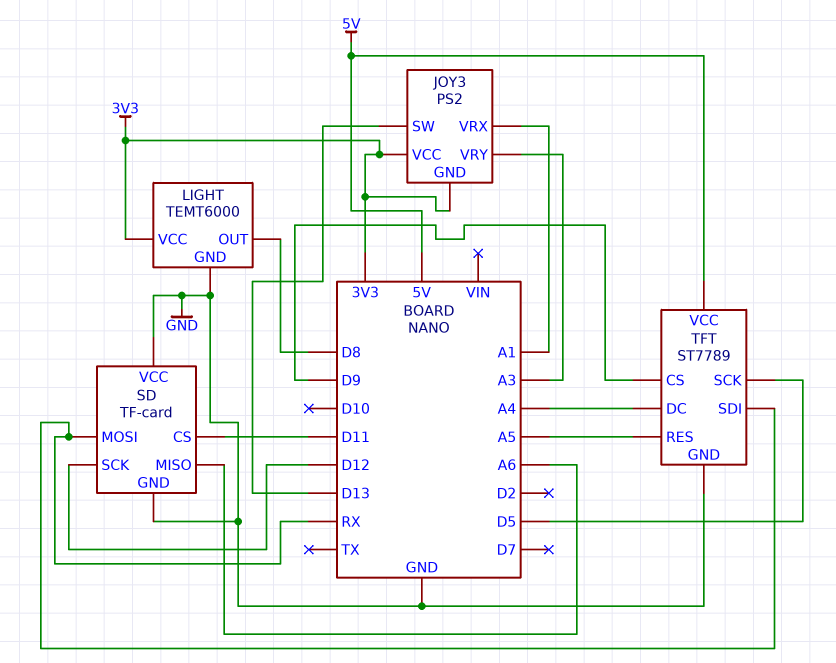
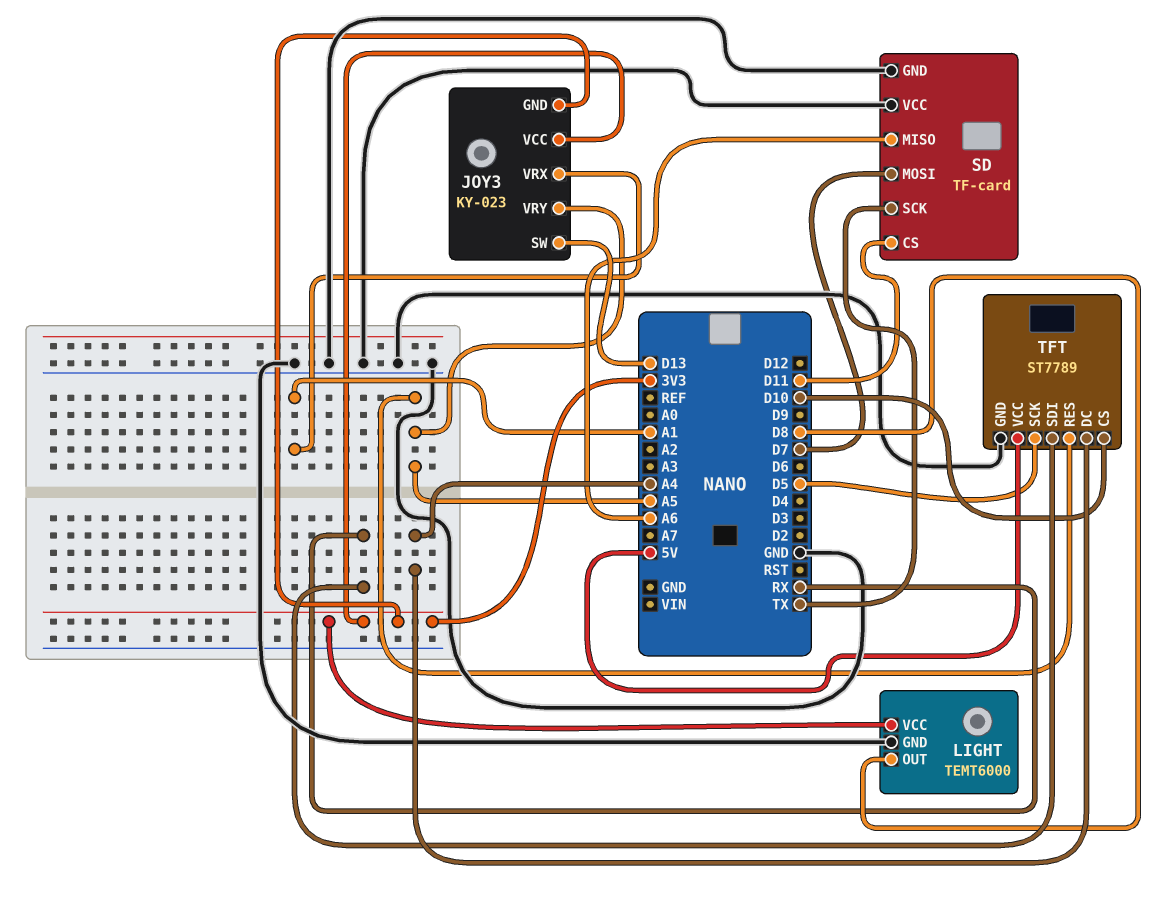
JOY3: PS2 -> KY-023
JOY3 pin VRY: A3 -> A5
SD pin MOSI: RX -> D7
SD pin SCK: D12 -> TX
TFT pin CS: D9 -> D10

